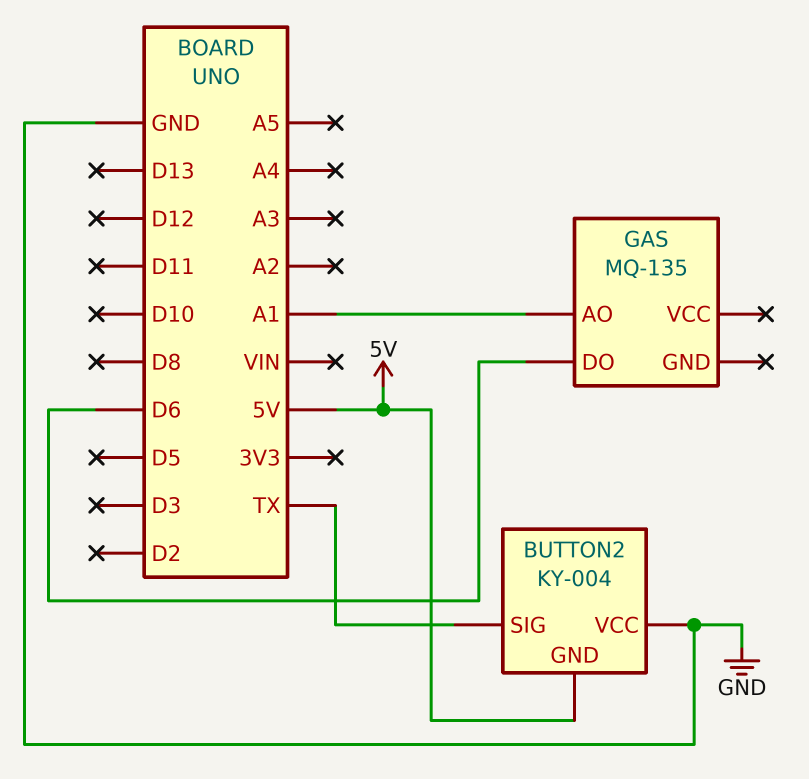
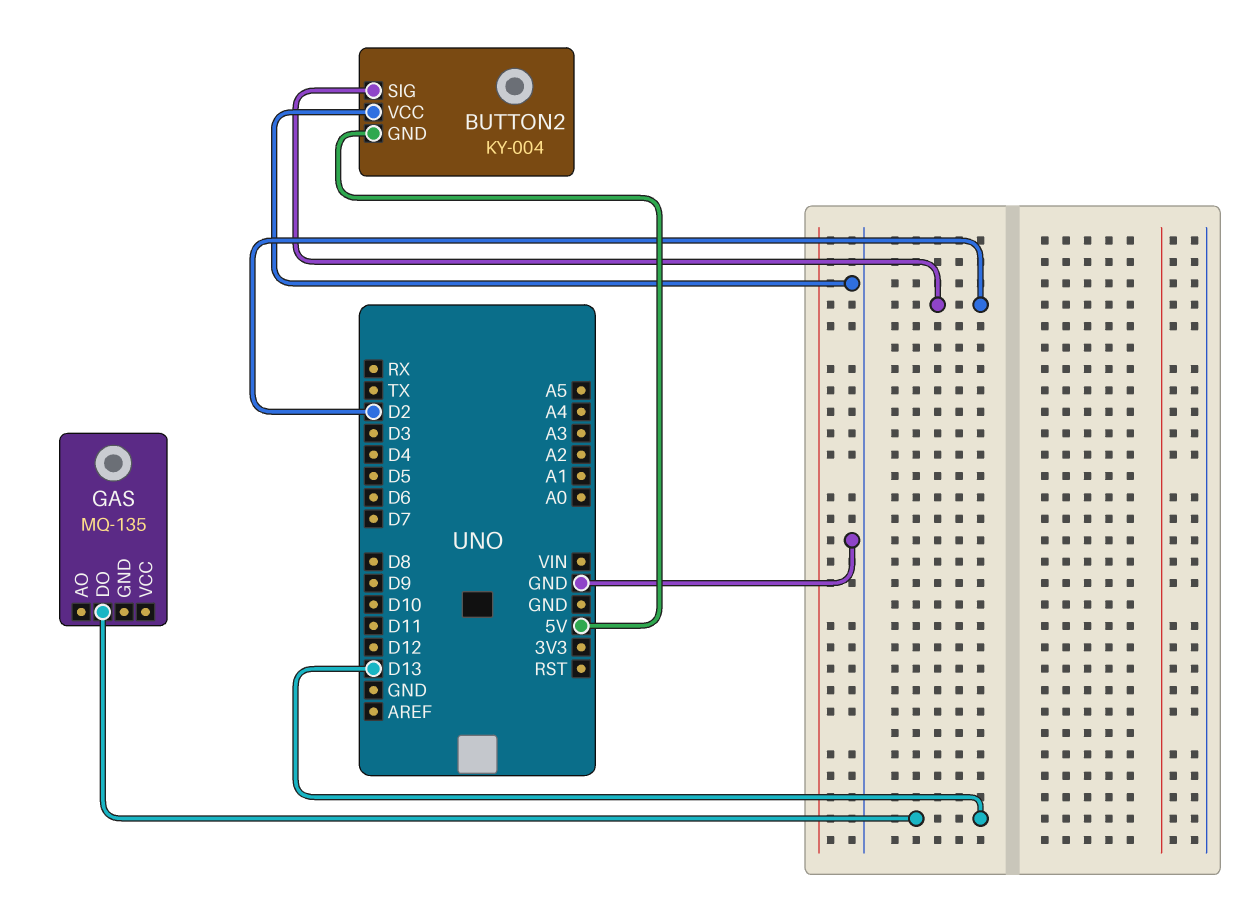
BUTTON2 pin SIG: TX -> D2
GAS pin AO: A1 -> none
GAS pin DO: D6 -> D13

